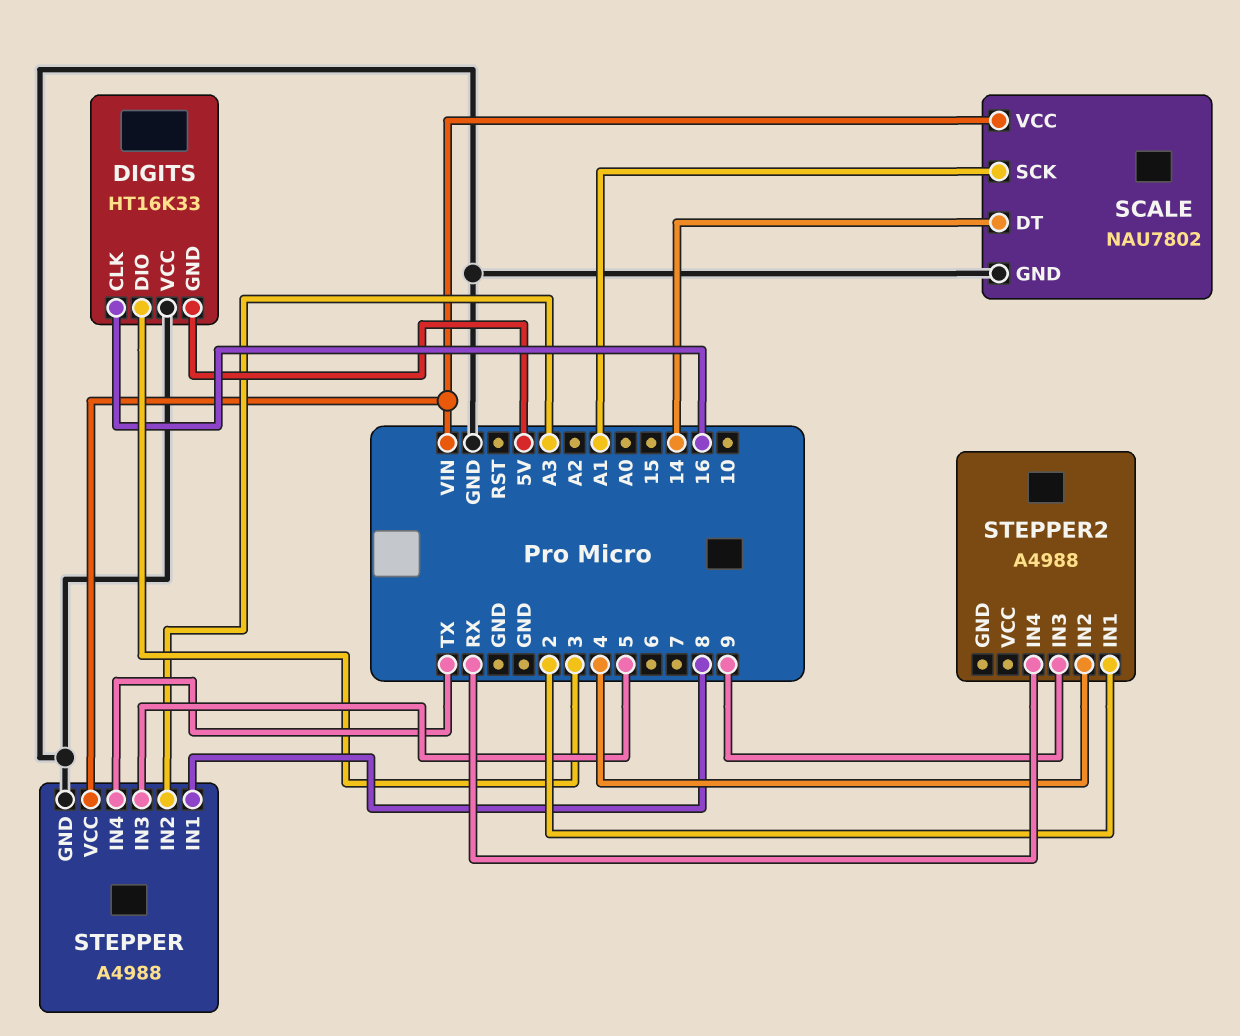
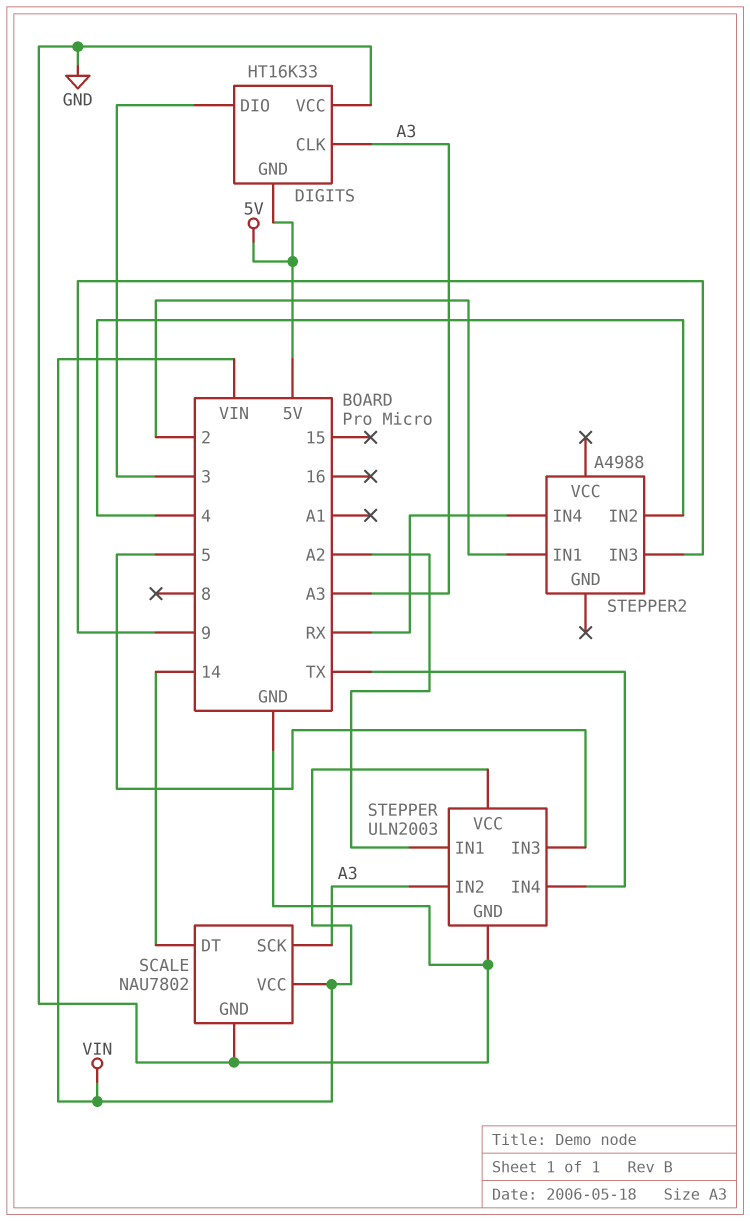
DIGITS pin CLK: 16 -> A3
SCALE pin SCK: A1 -> A3
STEPPER: A4988 -> ULN2003
STEPPER pin IN1: 8 -> A2

